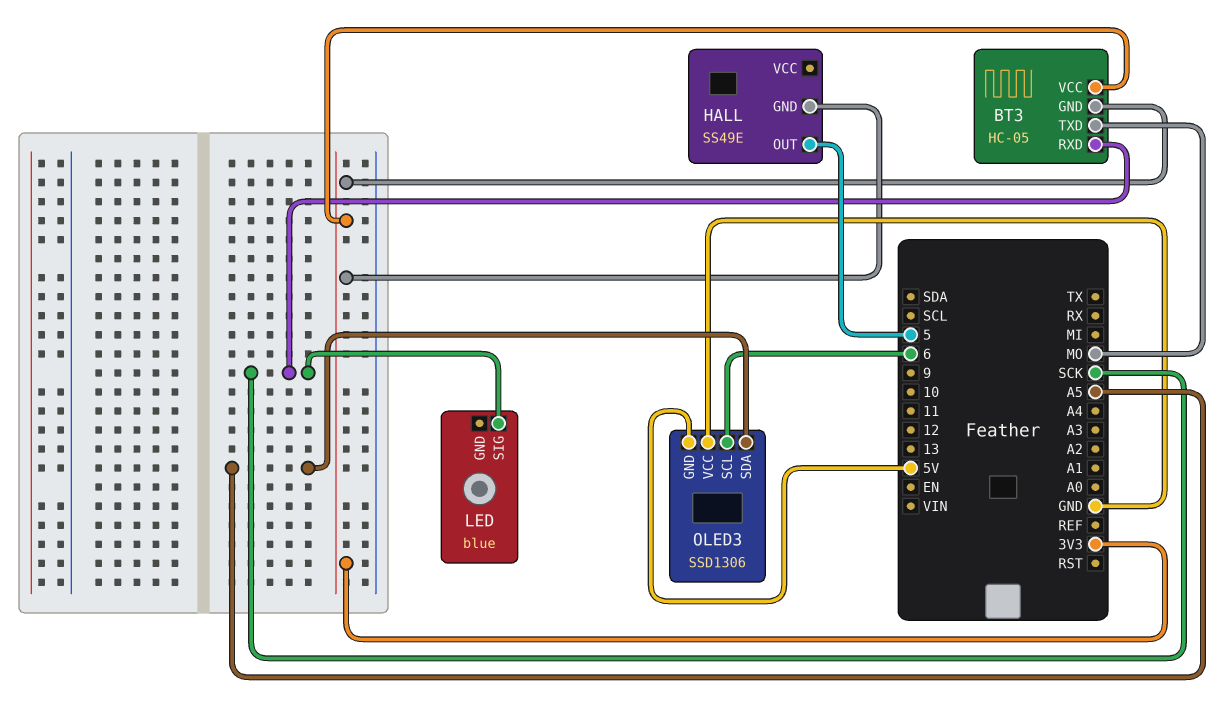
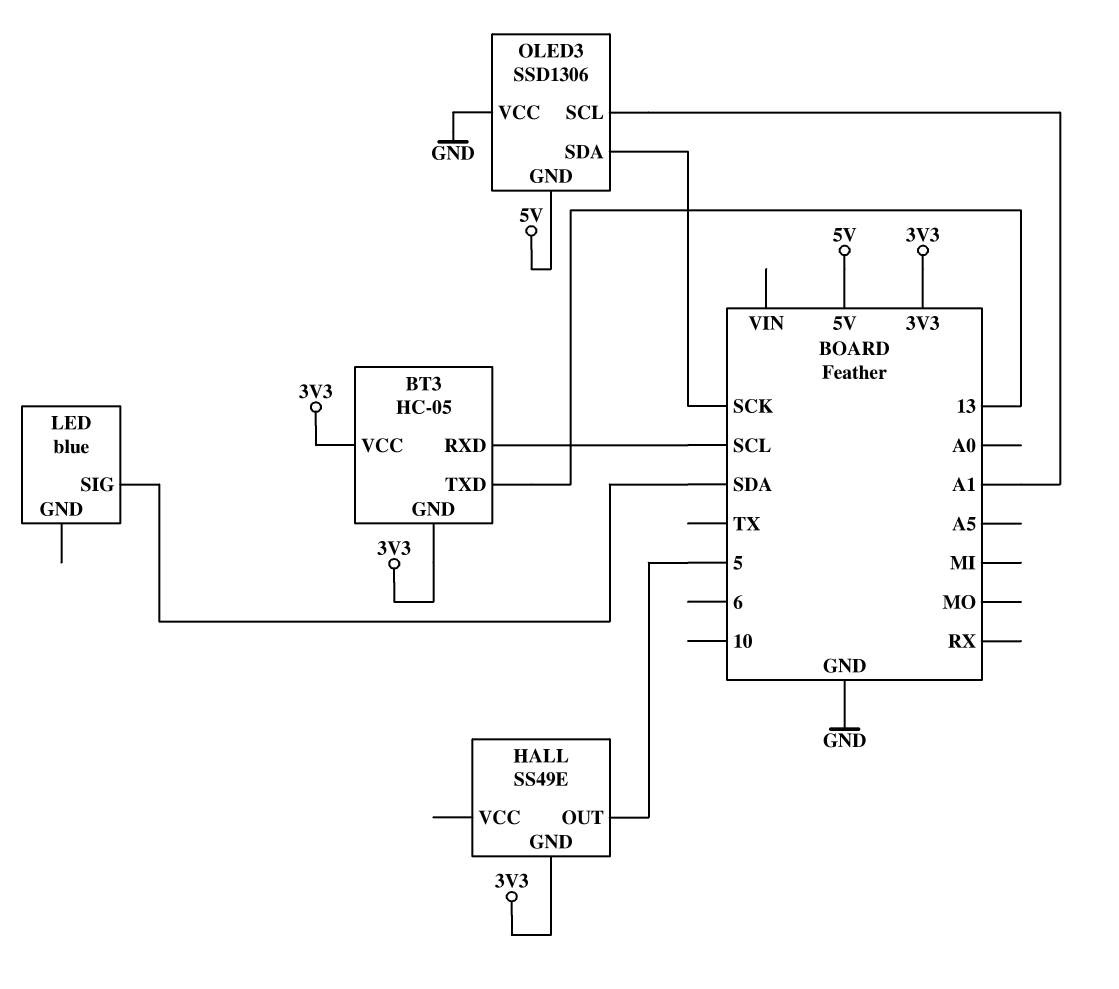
BT3 pin RXD: SCK -> SCL
BT3 pin TXD: MO -> 13
LED pin SIG: SCK -> SDA
OLED3 pin SCL: 6 -> A1
OLED3 pin SDA: A5 -> SCK

